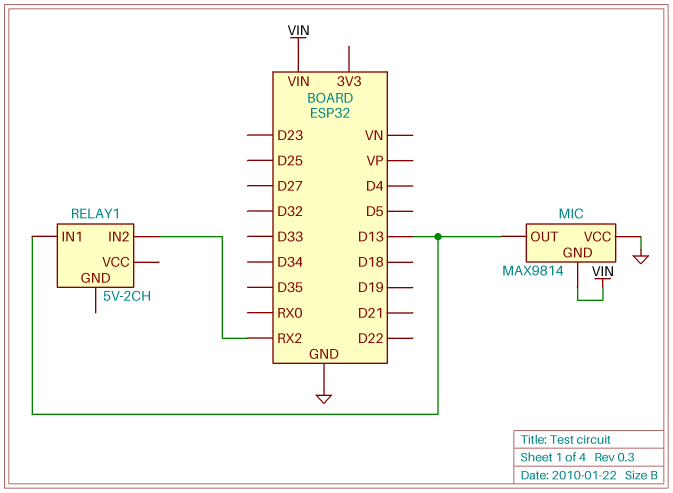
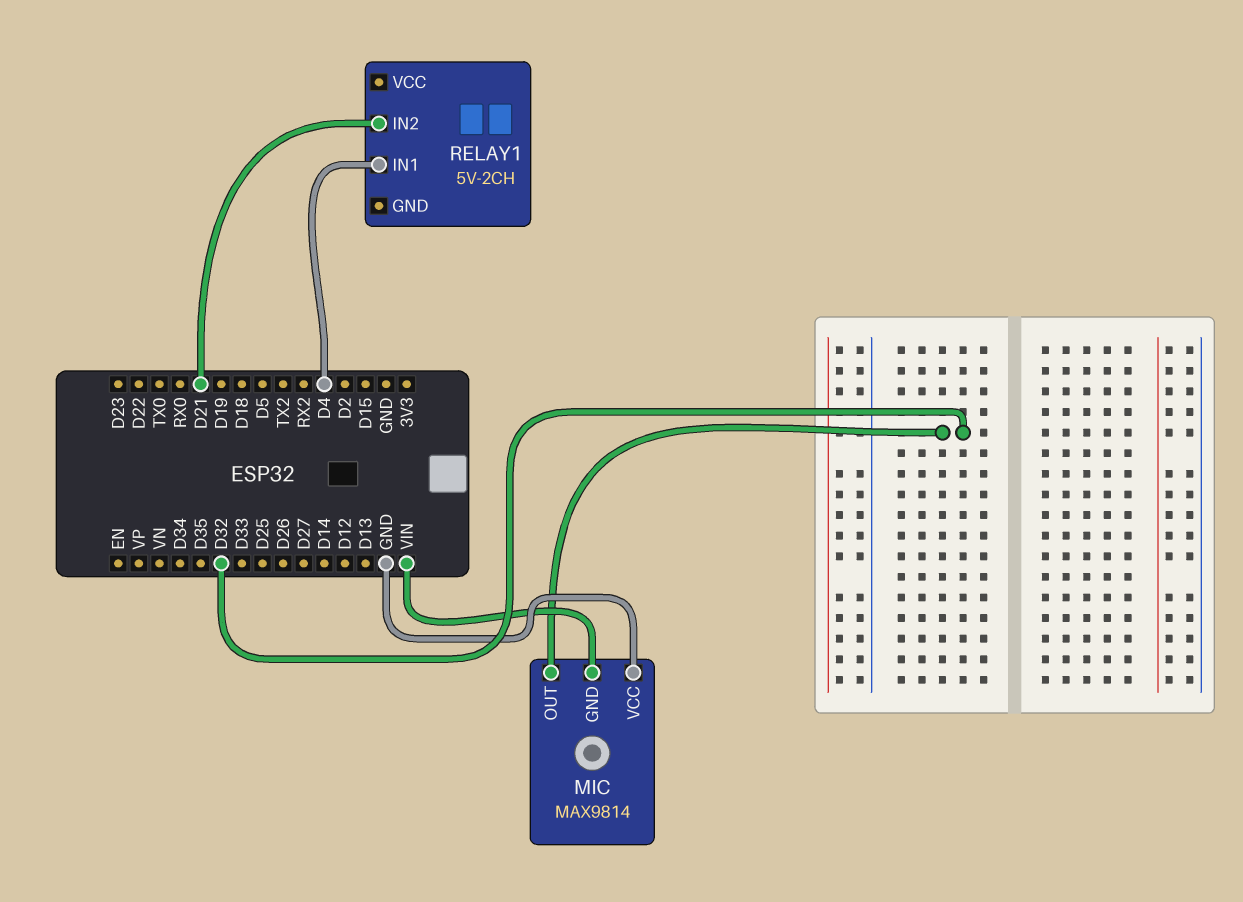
MIC pin OUT: D13 -> D32
RELAY1 pin IN1: D13 -> D4
RELAY1 pin IN2: RX2 -> D21

